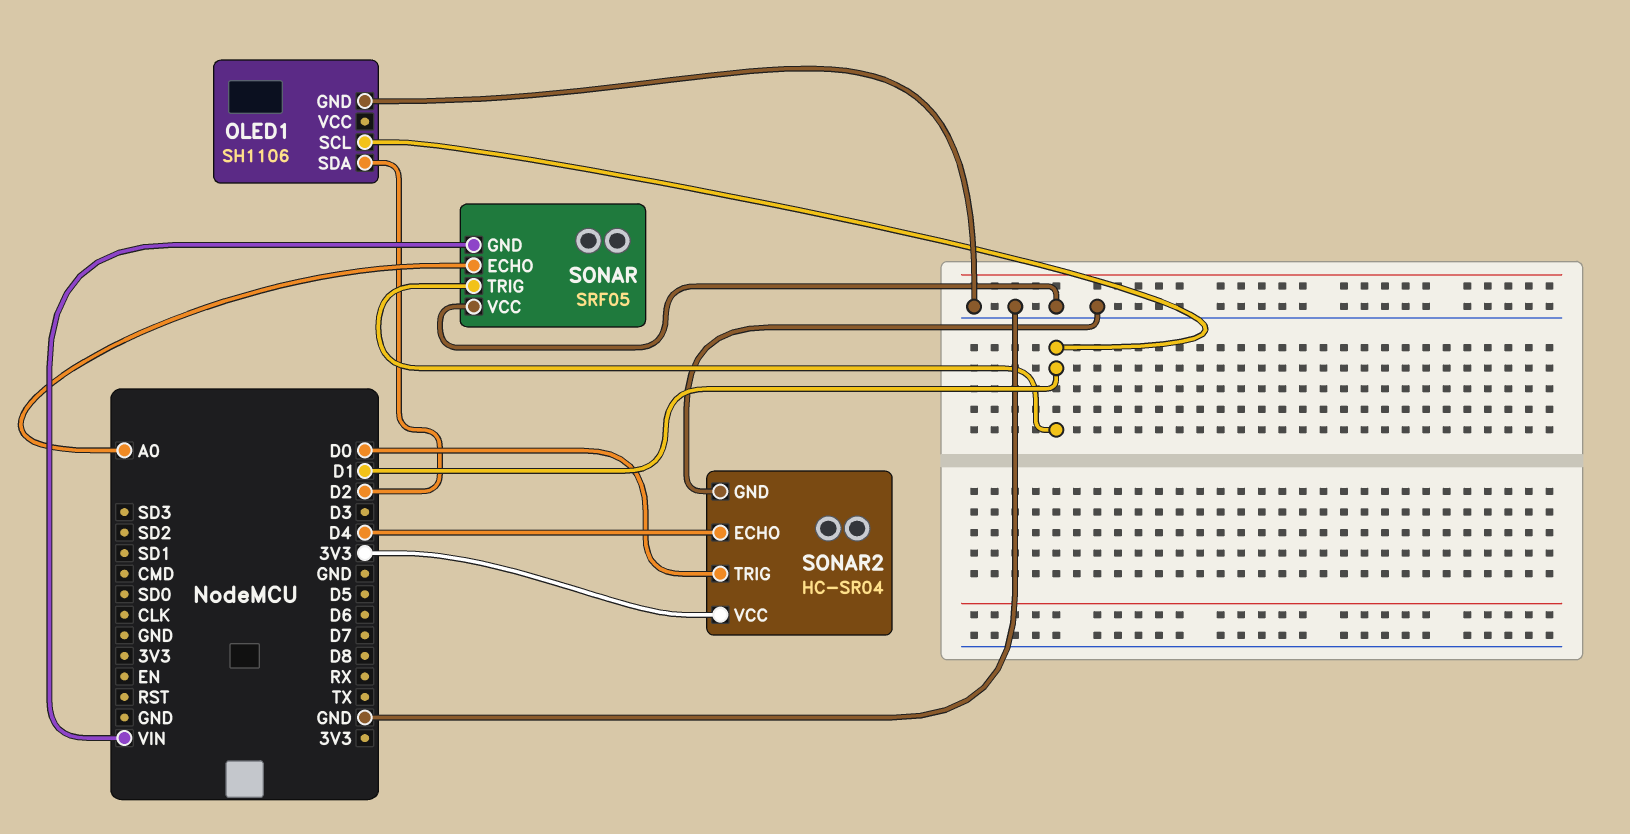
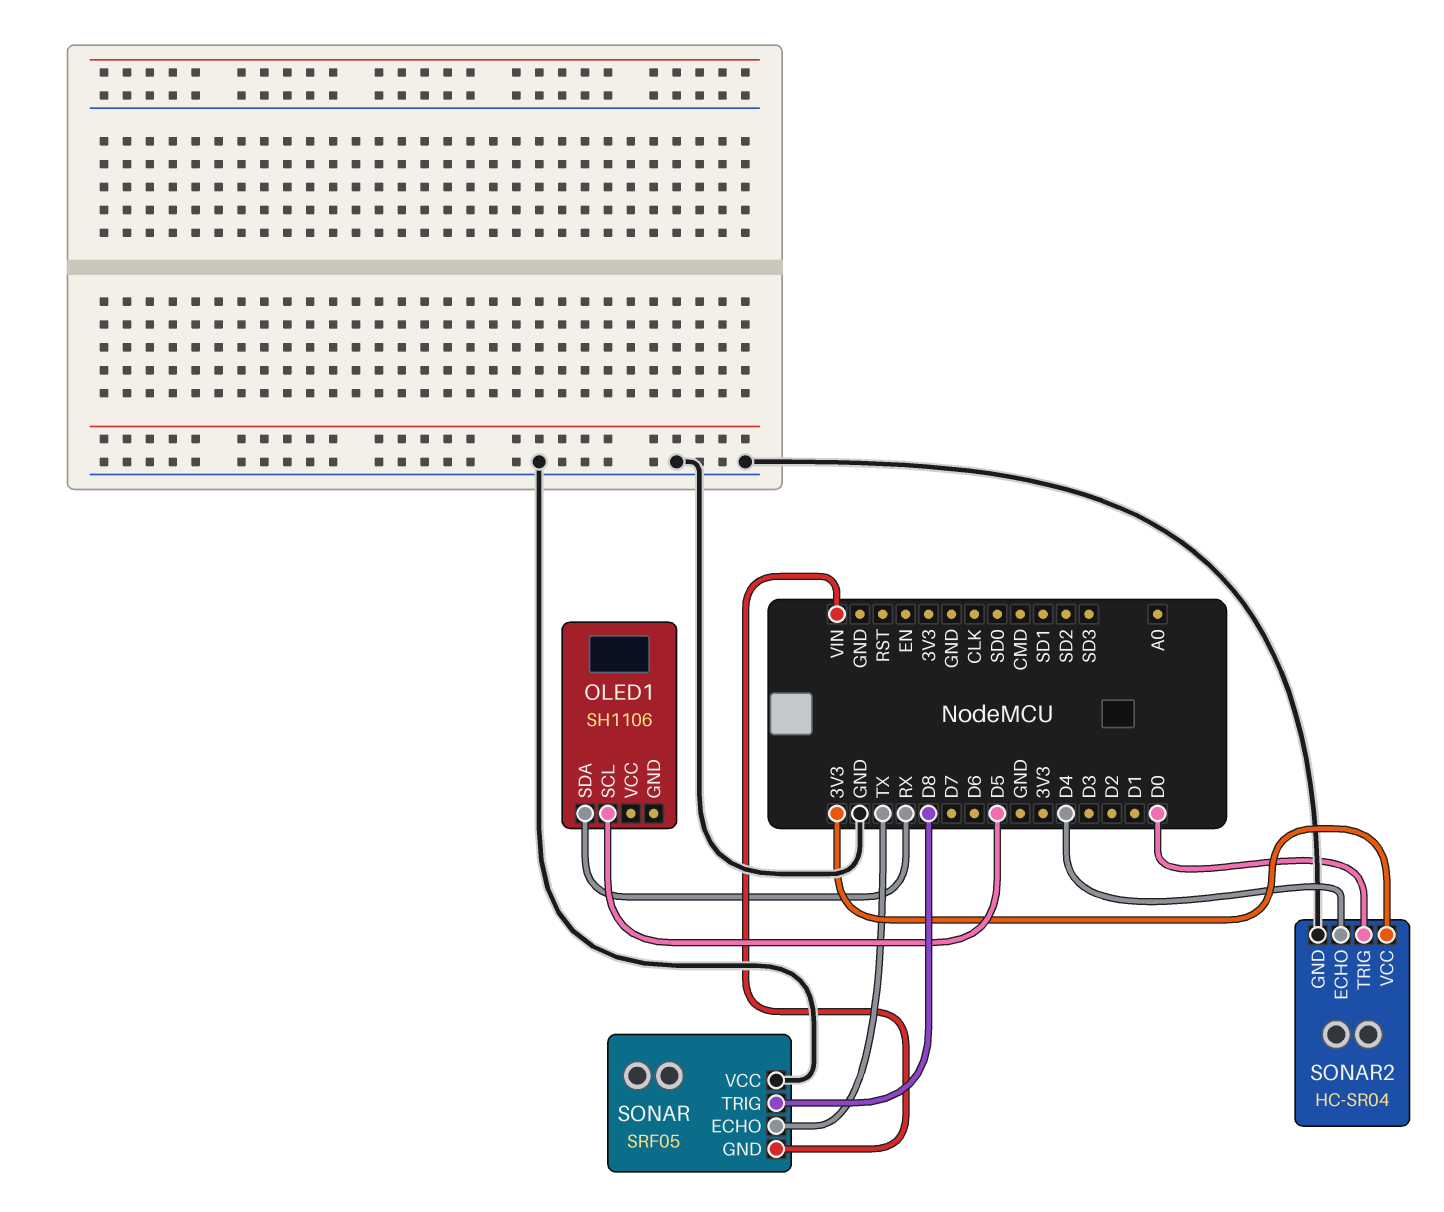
OLED1 pin GND: GND -> none
OLED1 pin SCL: D1 -> D5
OLED1 pin SDA: D2 -> RX
SONAR pin ECHO: A0 -> TX
SONAR pin TRIG: D1 -> D8

